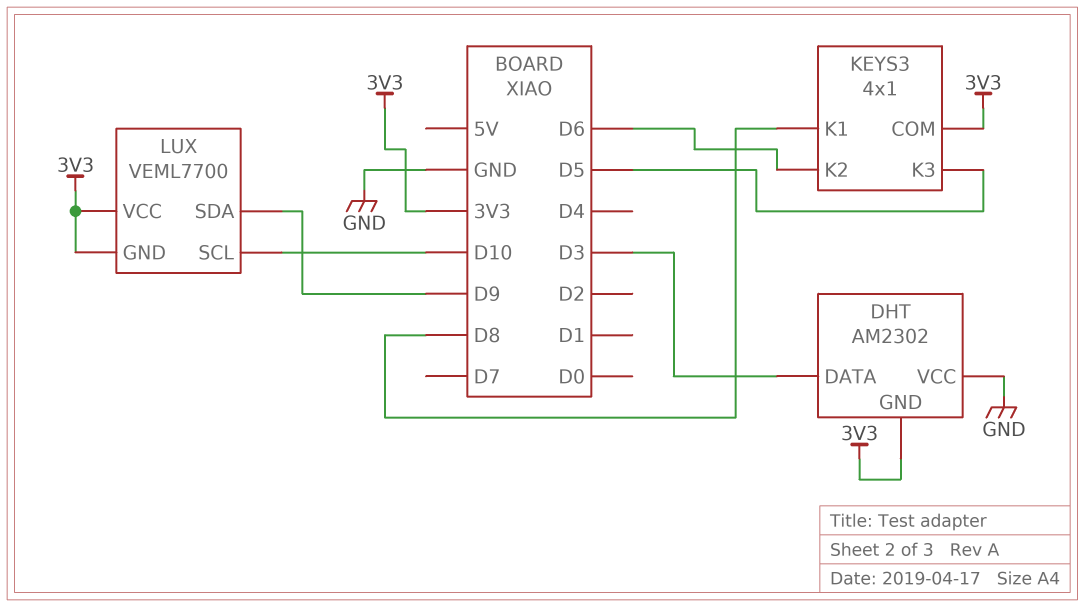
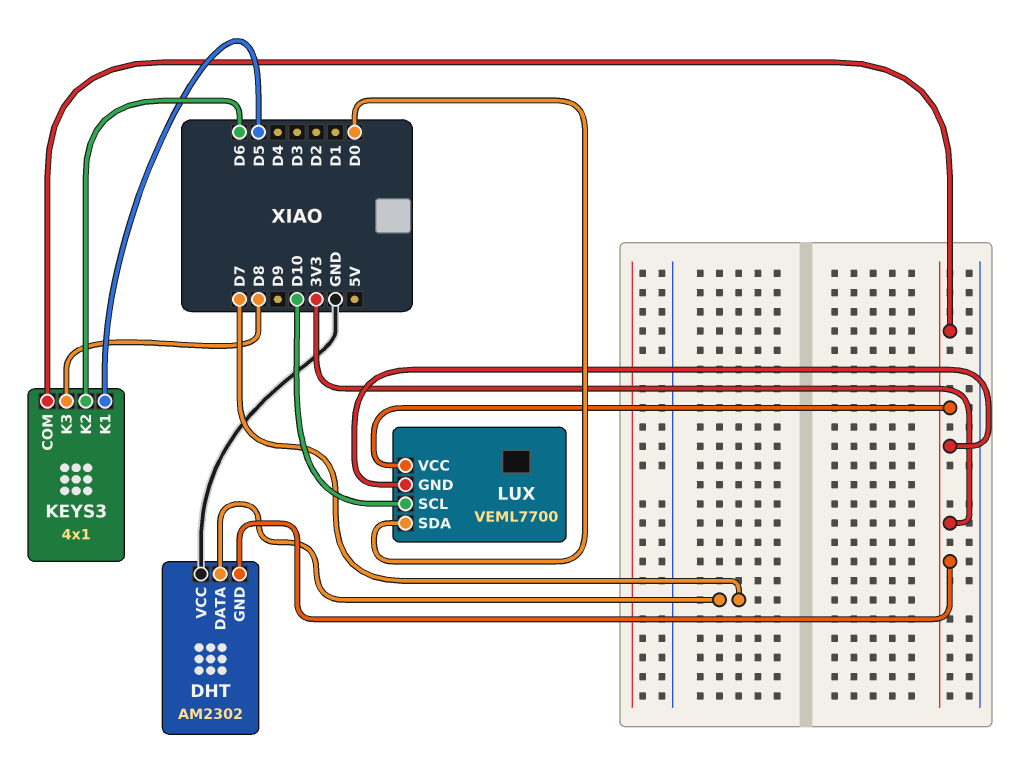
DHT pin DATA: D3 -> D7
KEYS3 pin K1: D8 -> D5
KEYS3 pin K3: D5 -> D8
LUX pin SDA: D9 -> D0

